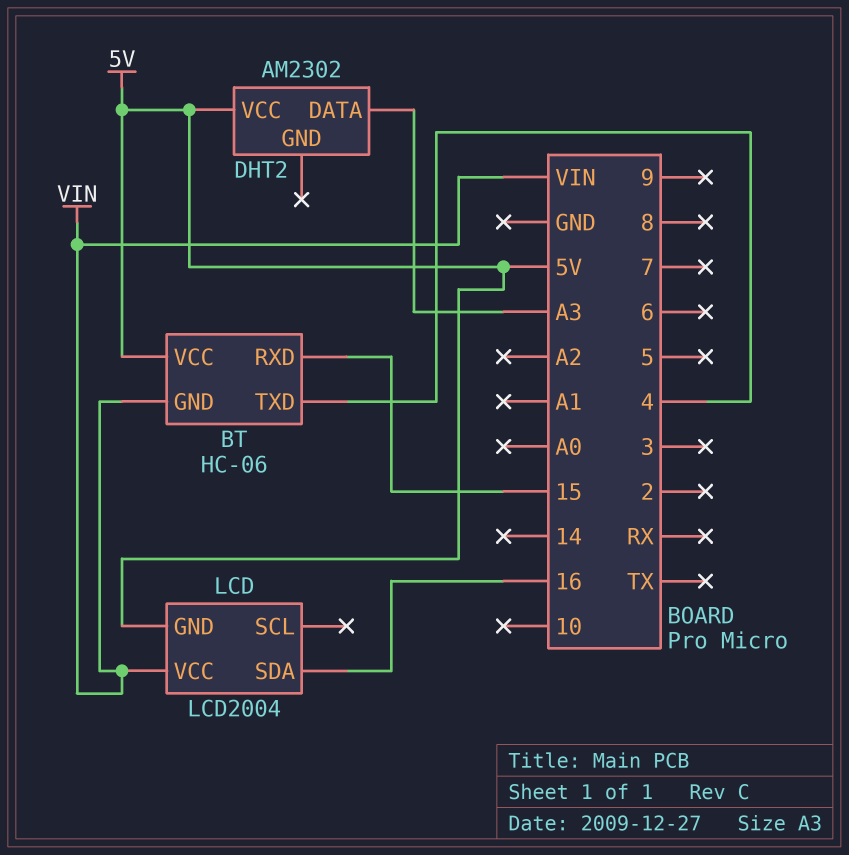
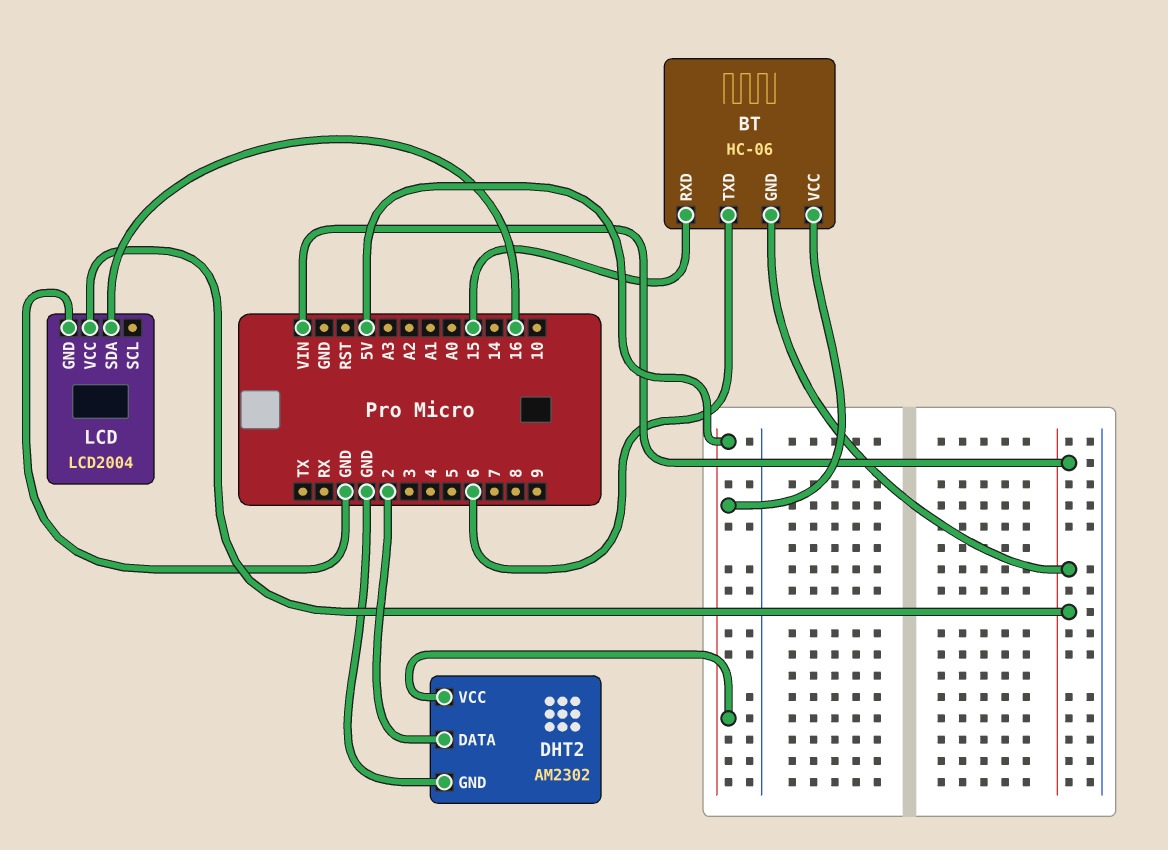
BT pin TXD: 4 -> 6
DHT2 pin DATA: A3 -> 2
DHT2 pin GND: none -> GND
LCD pin GND: 5V -> GND

